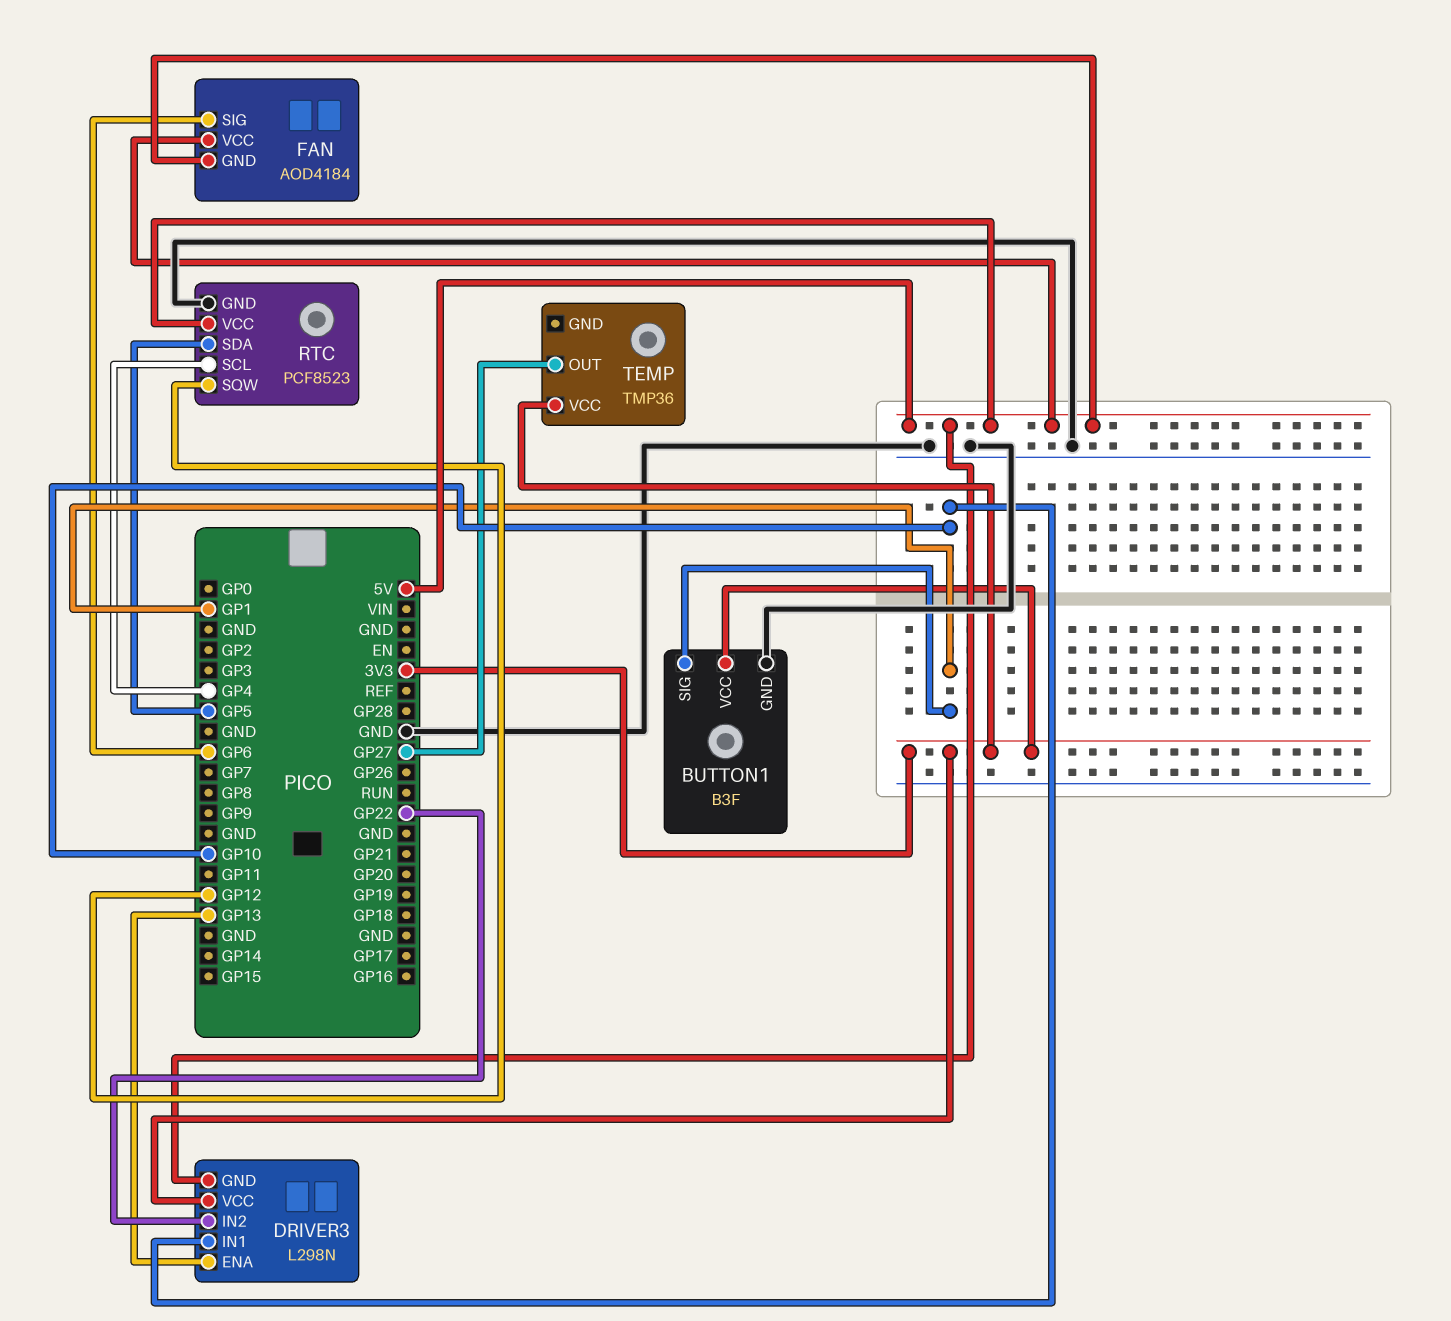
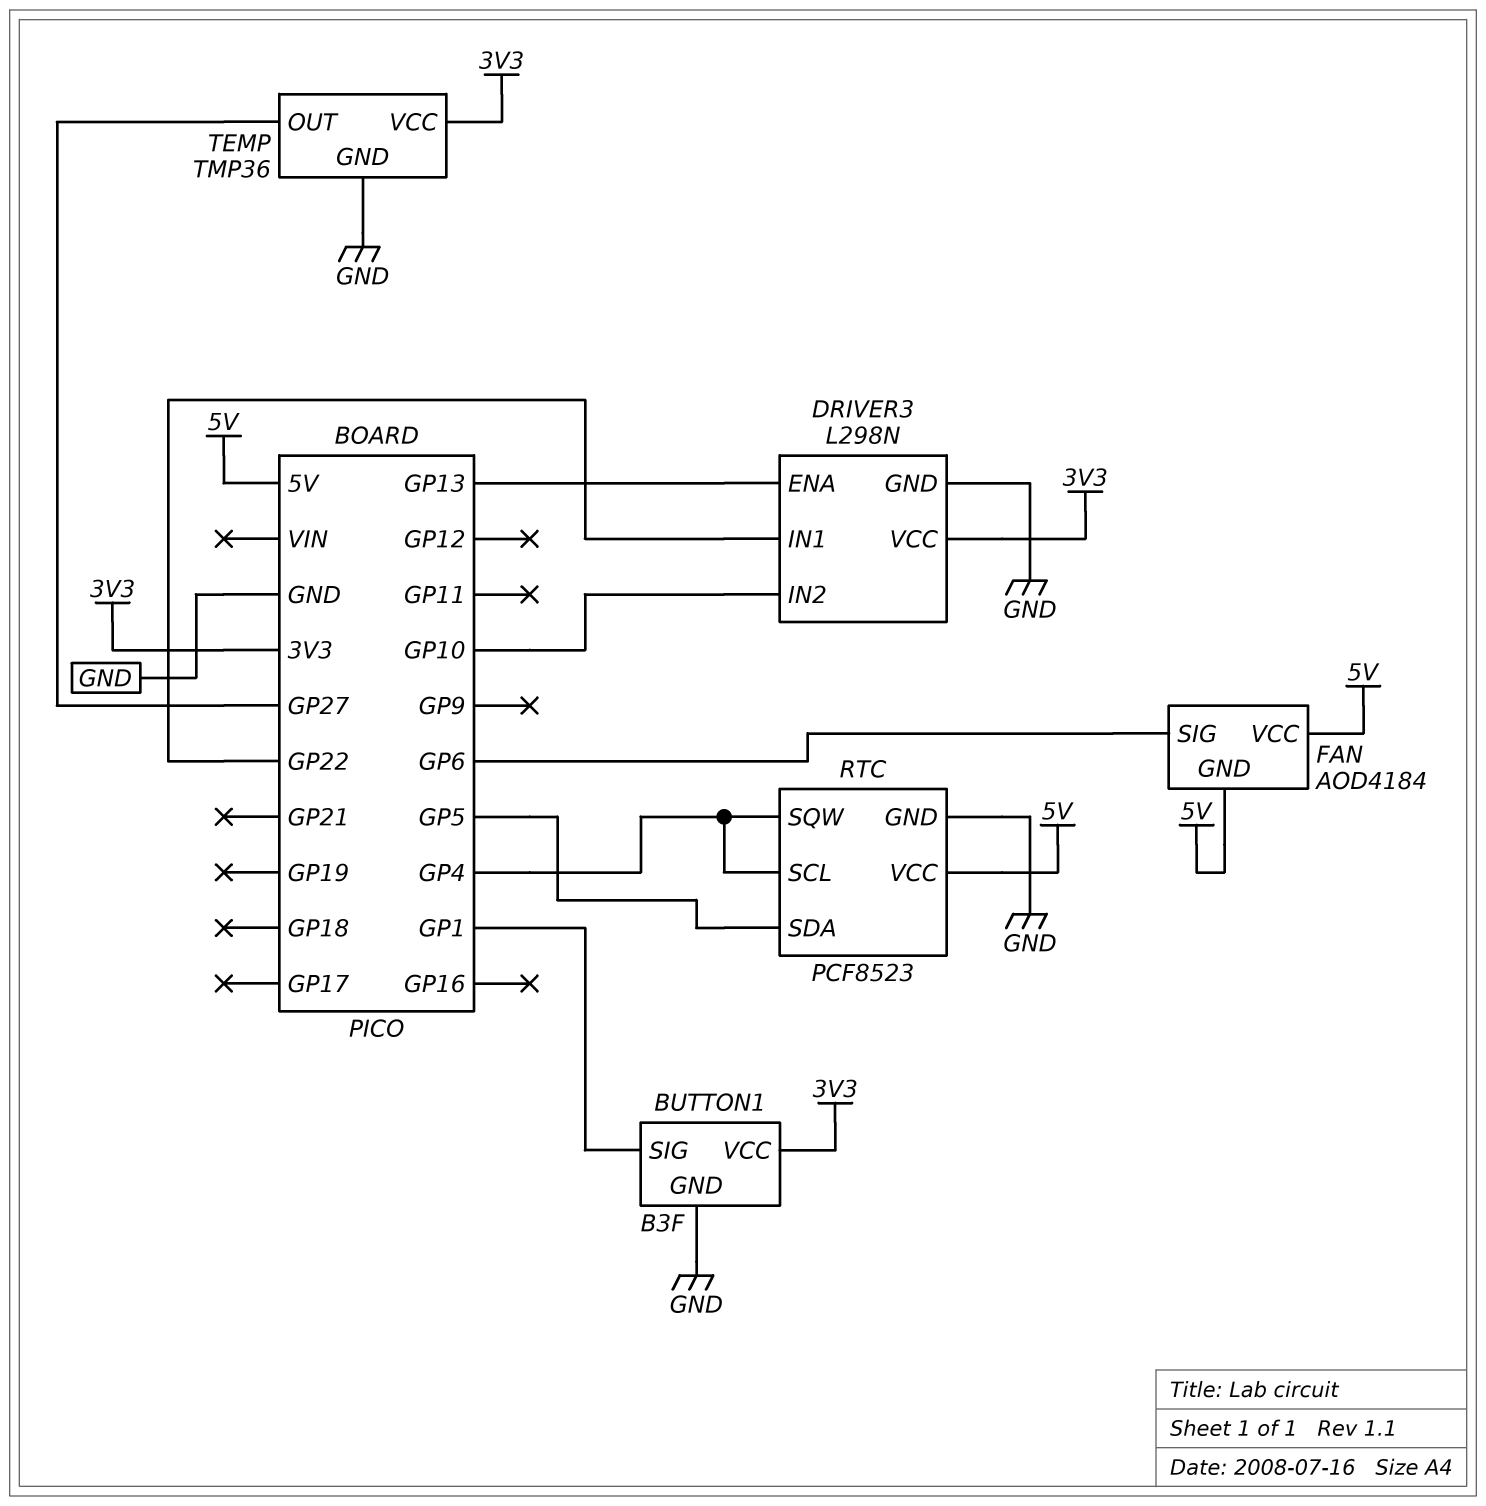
DRIVER3 pin GND: 5V -> GND
DRIVER3 pin IN1: GP10 -> GP22
DRIVER3 pin IN2: GP22 -> GP10
RTC pin SQW: GP12 -> GP4
TEMP pin GND: none -> GND

